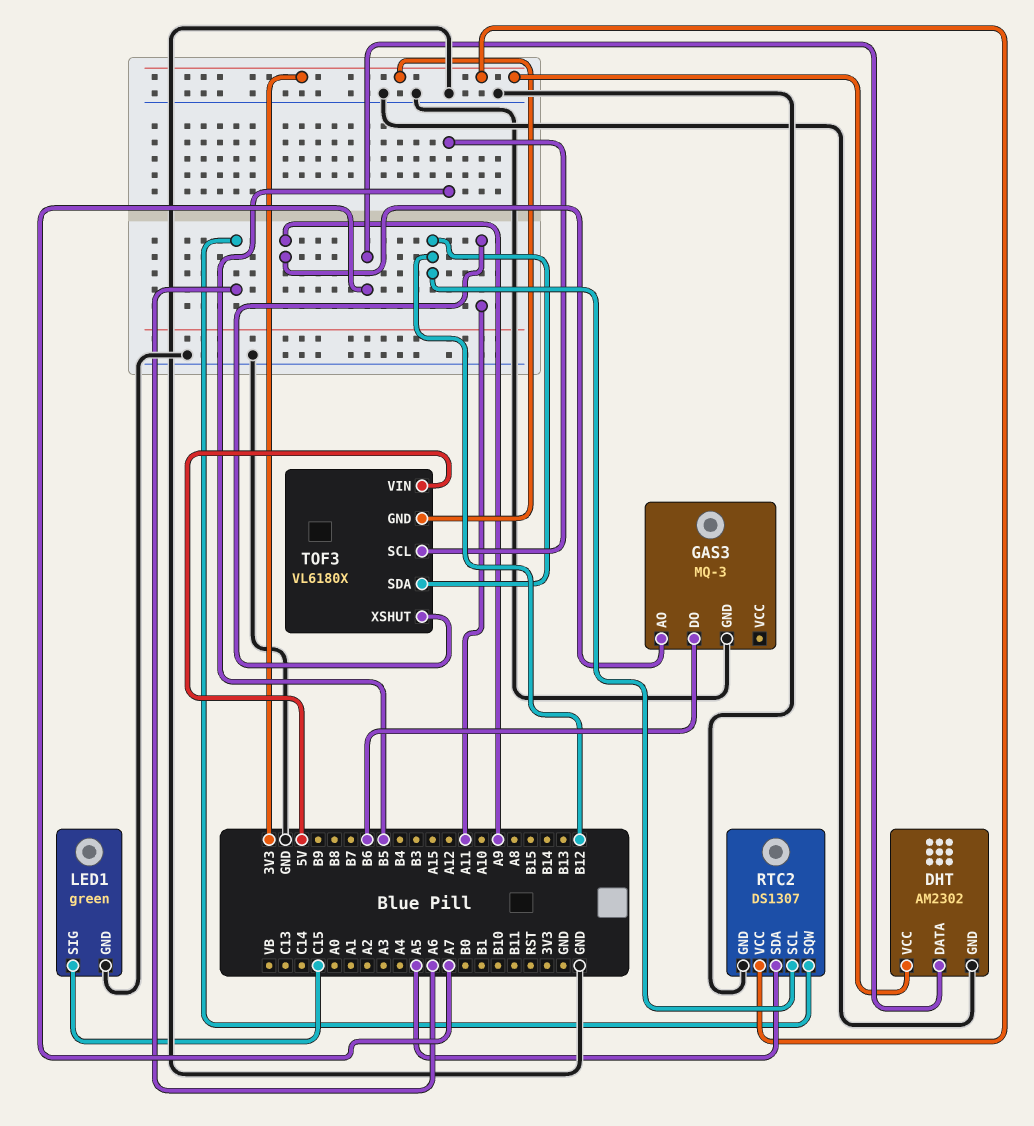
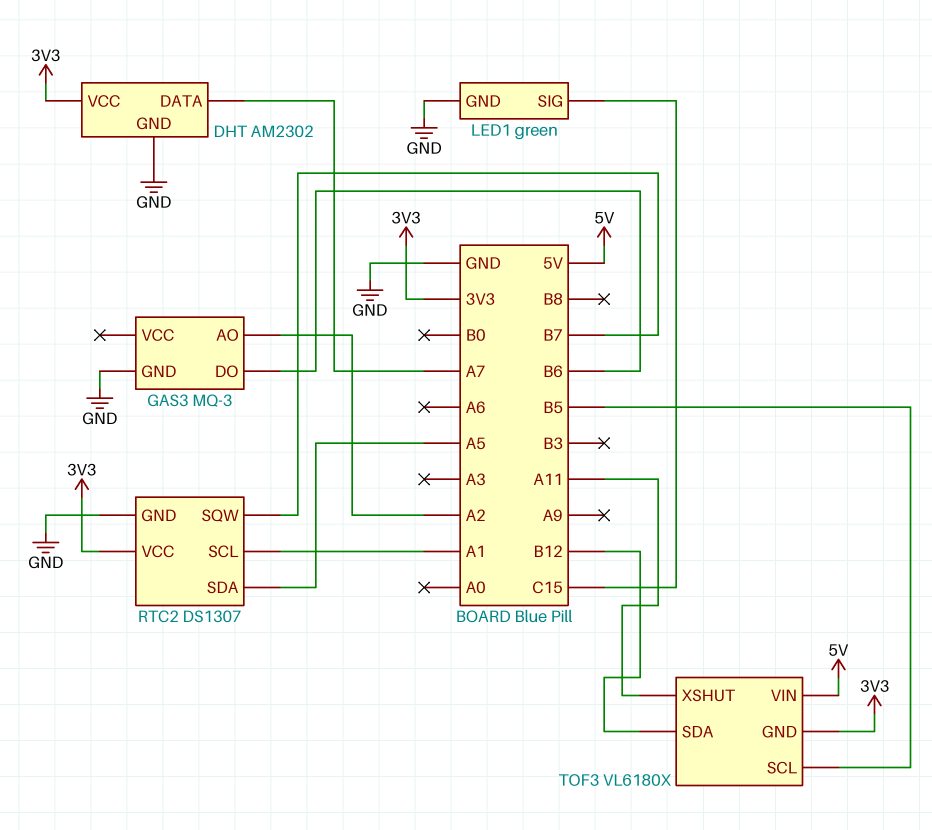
GAS3 pin AO: A9 -> A2
RTC2 pin SCL: B12 -> A1
RTC2 pin SQW: A6 -> B7

